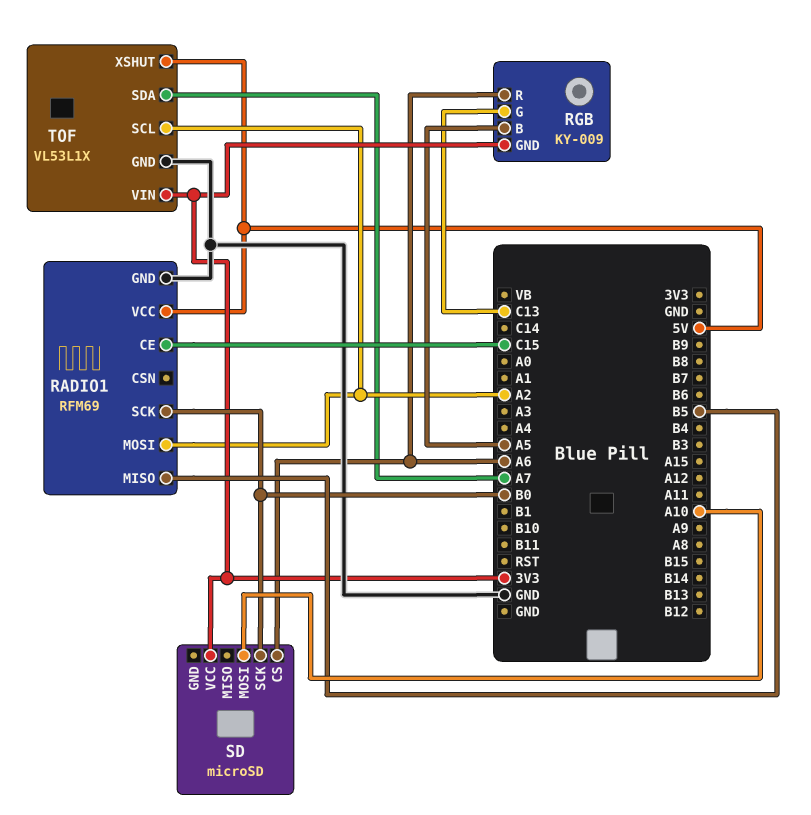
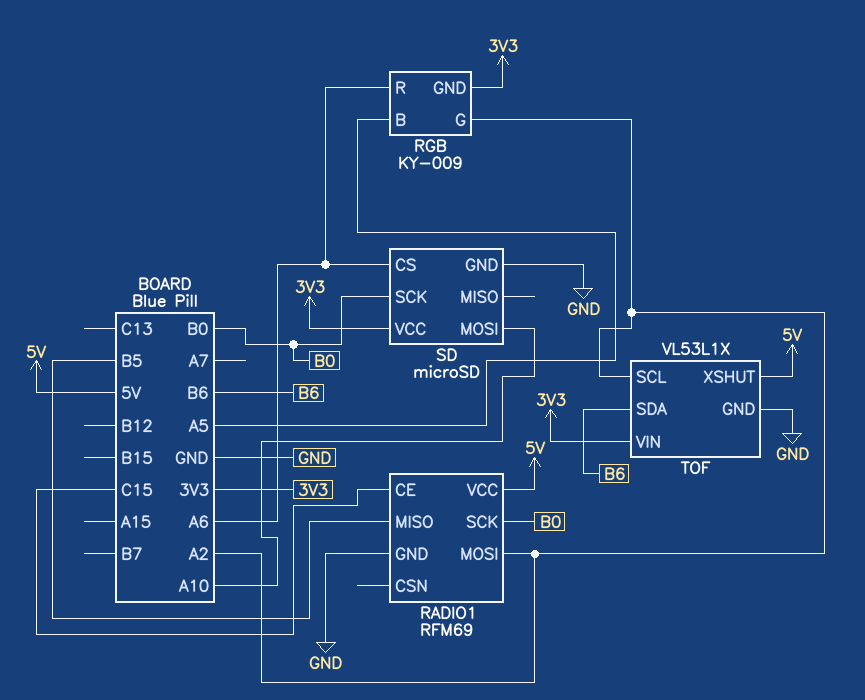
RGB pin G: C13 -> A2
SD pin GND: none -> GND
TOF pin SDA: A7 -> B6

